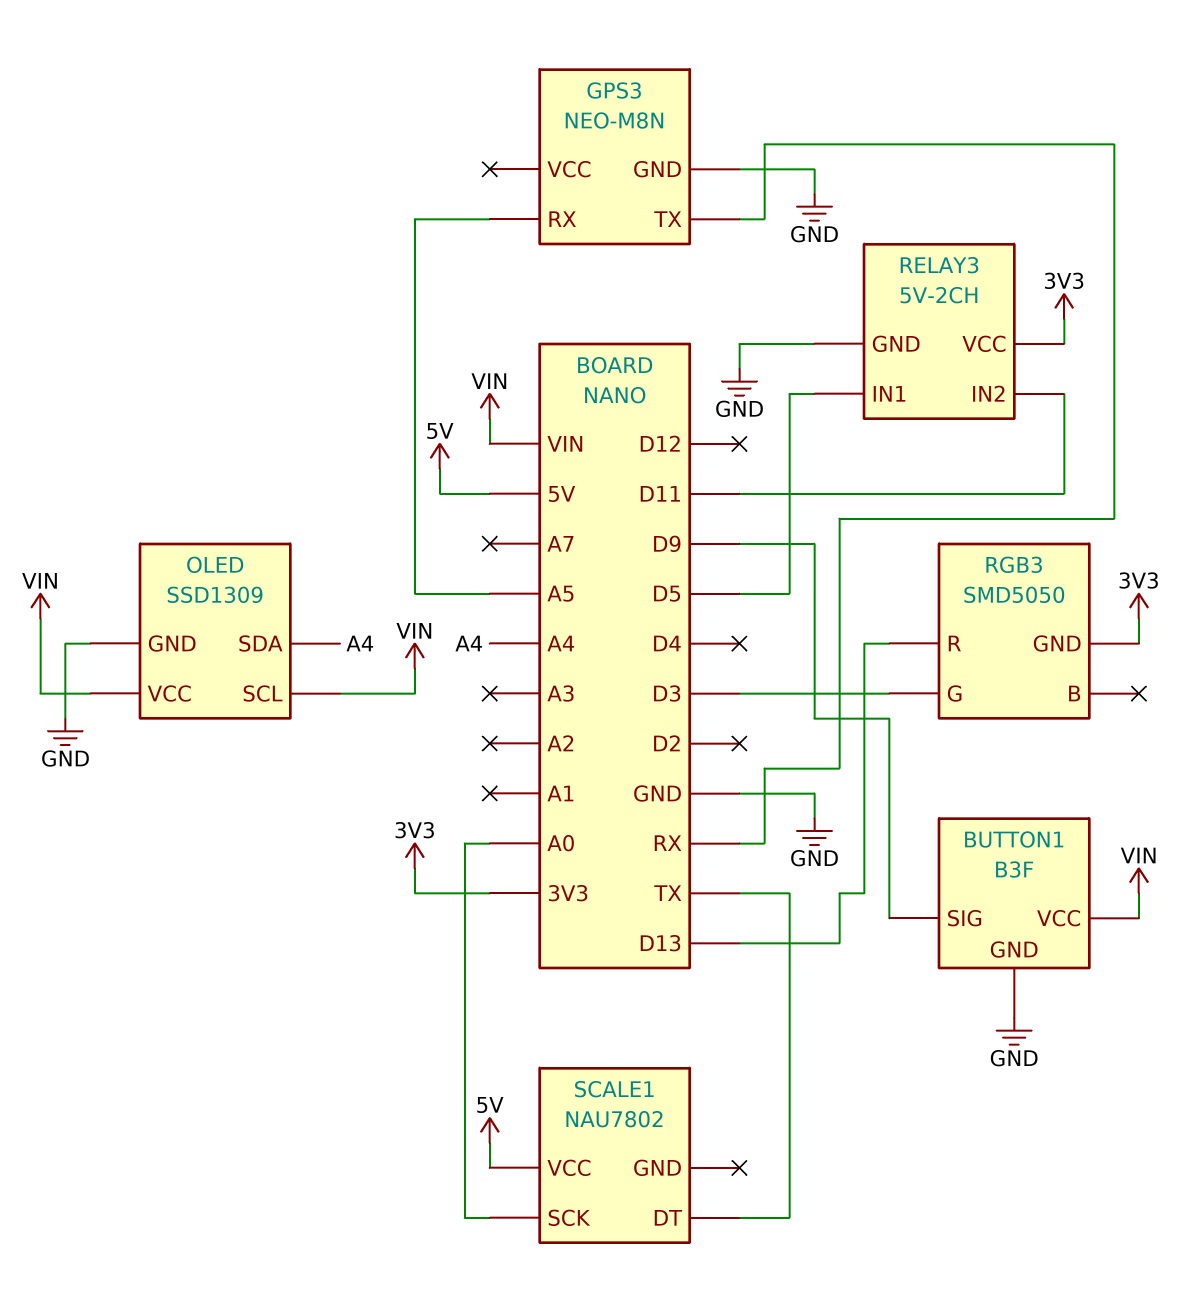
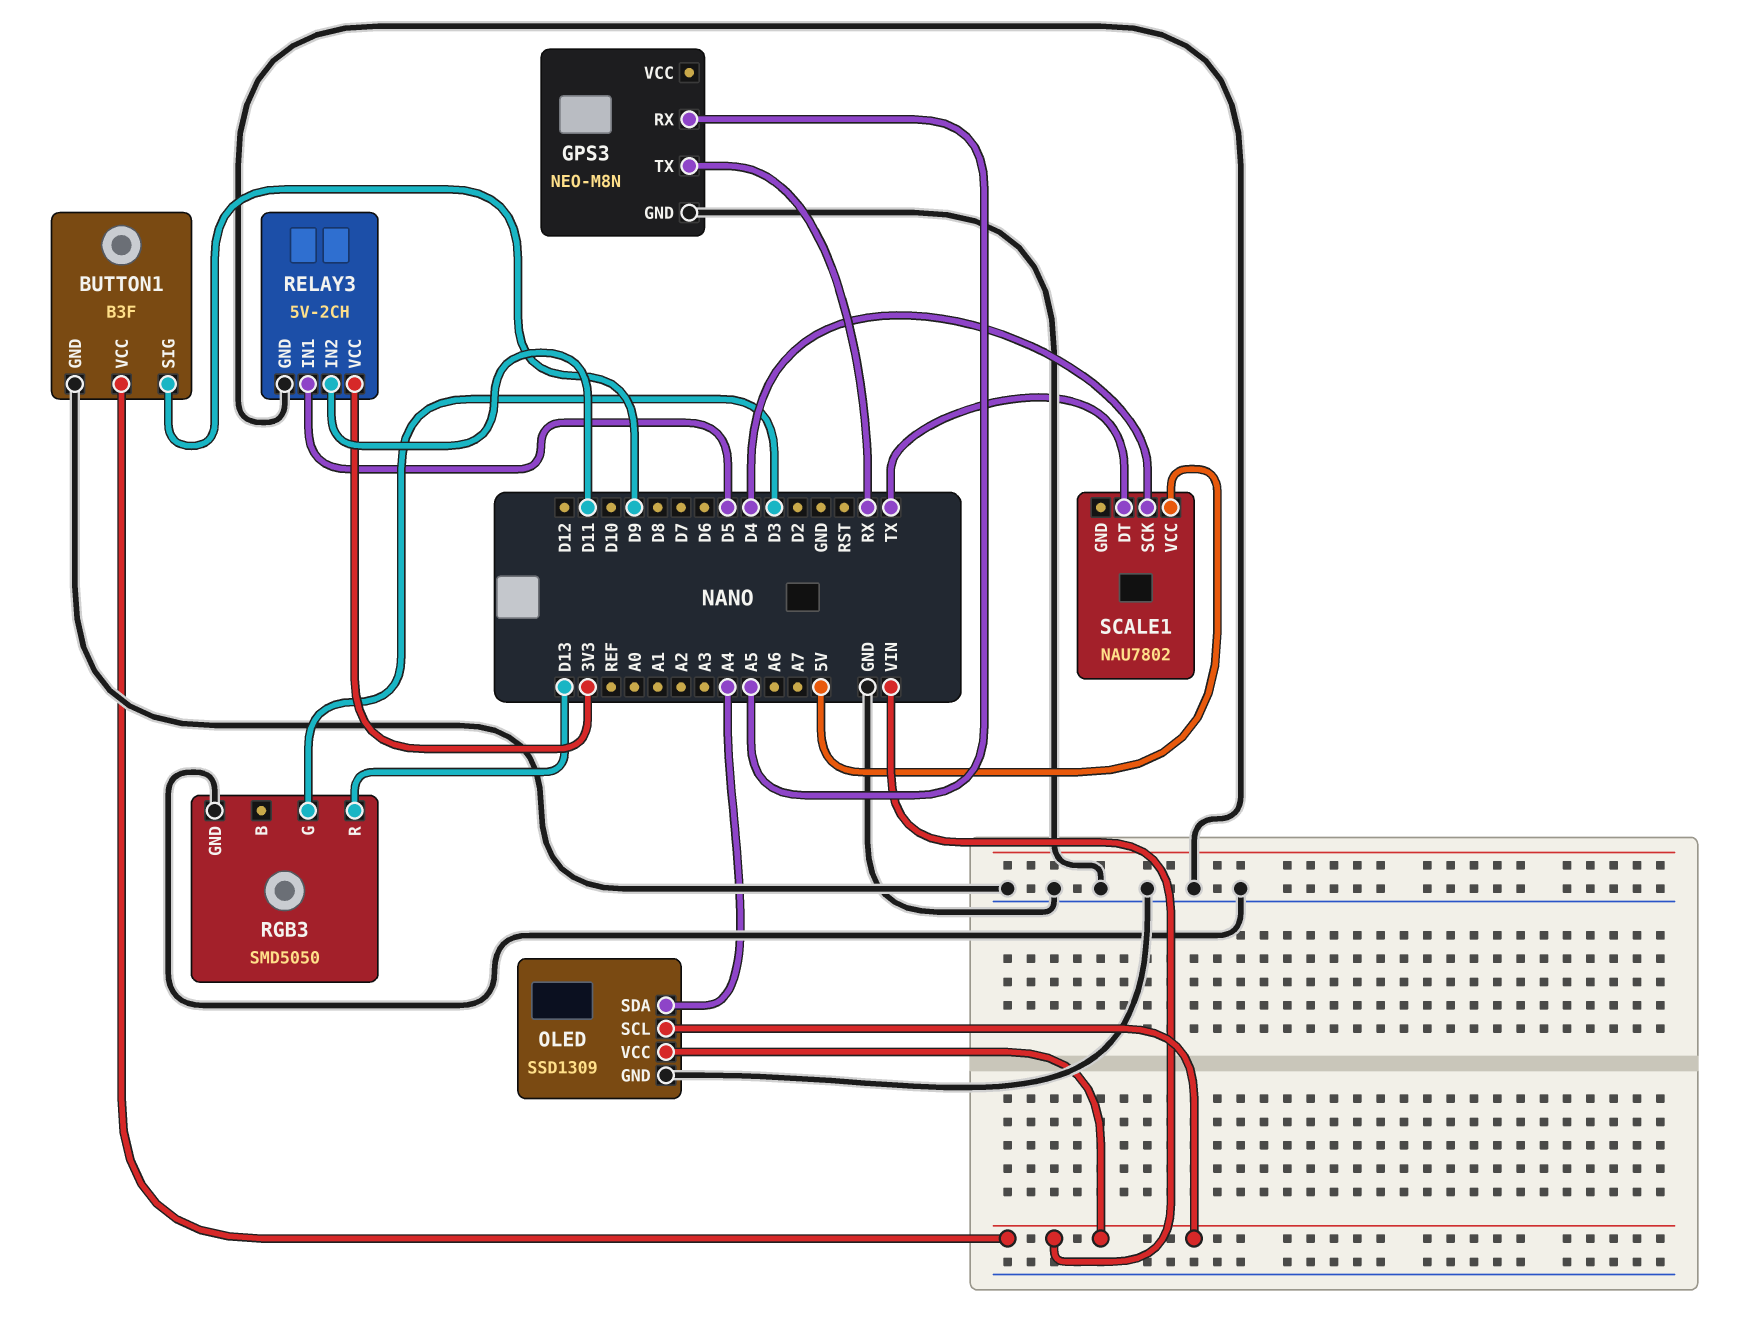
RGB3 pin GND: 3V3 -> GND
SCALE1 pin SCK: A0 -> D4

